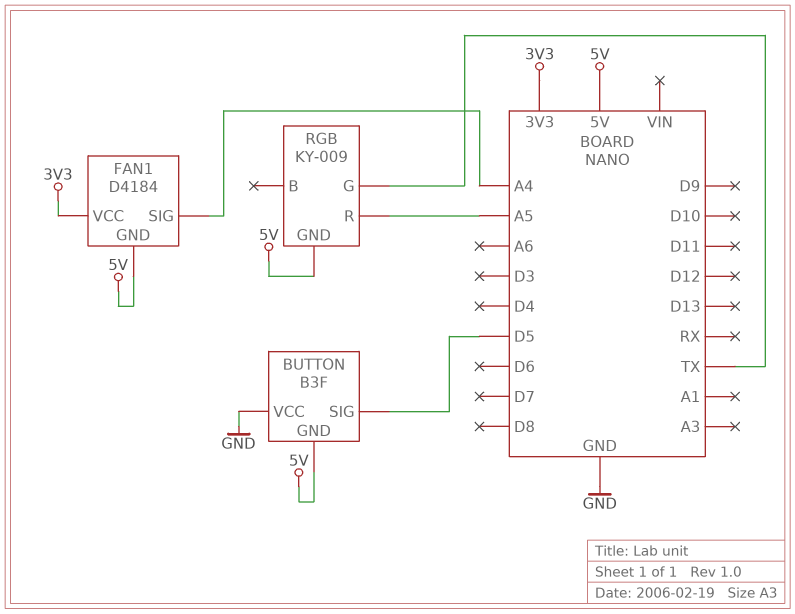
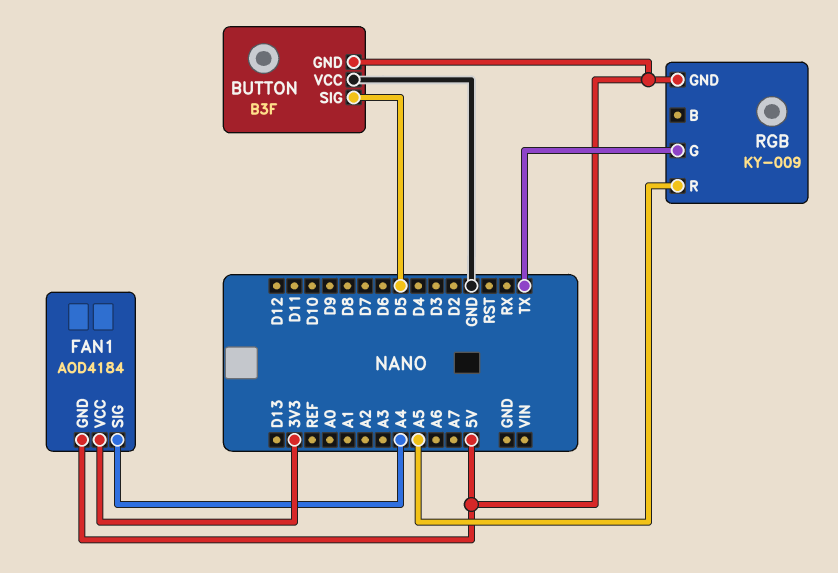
FAN1: D4184 -> AOD4184

